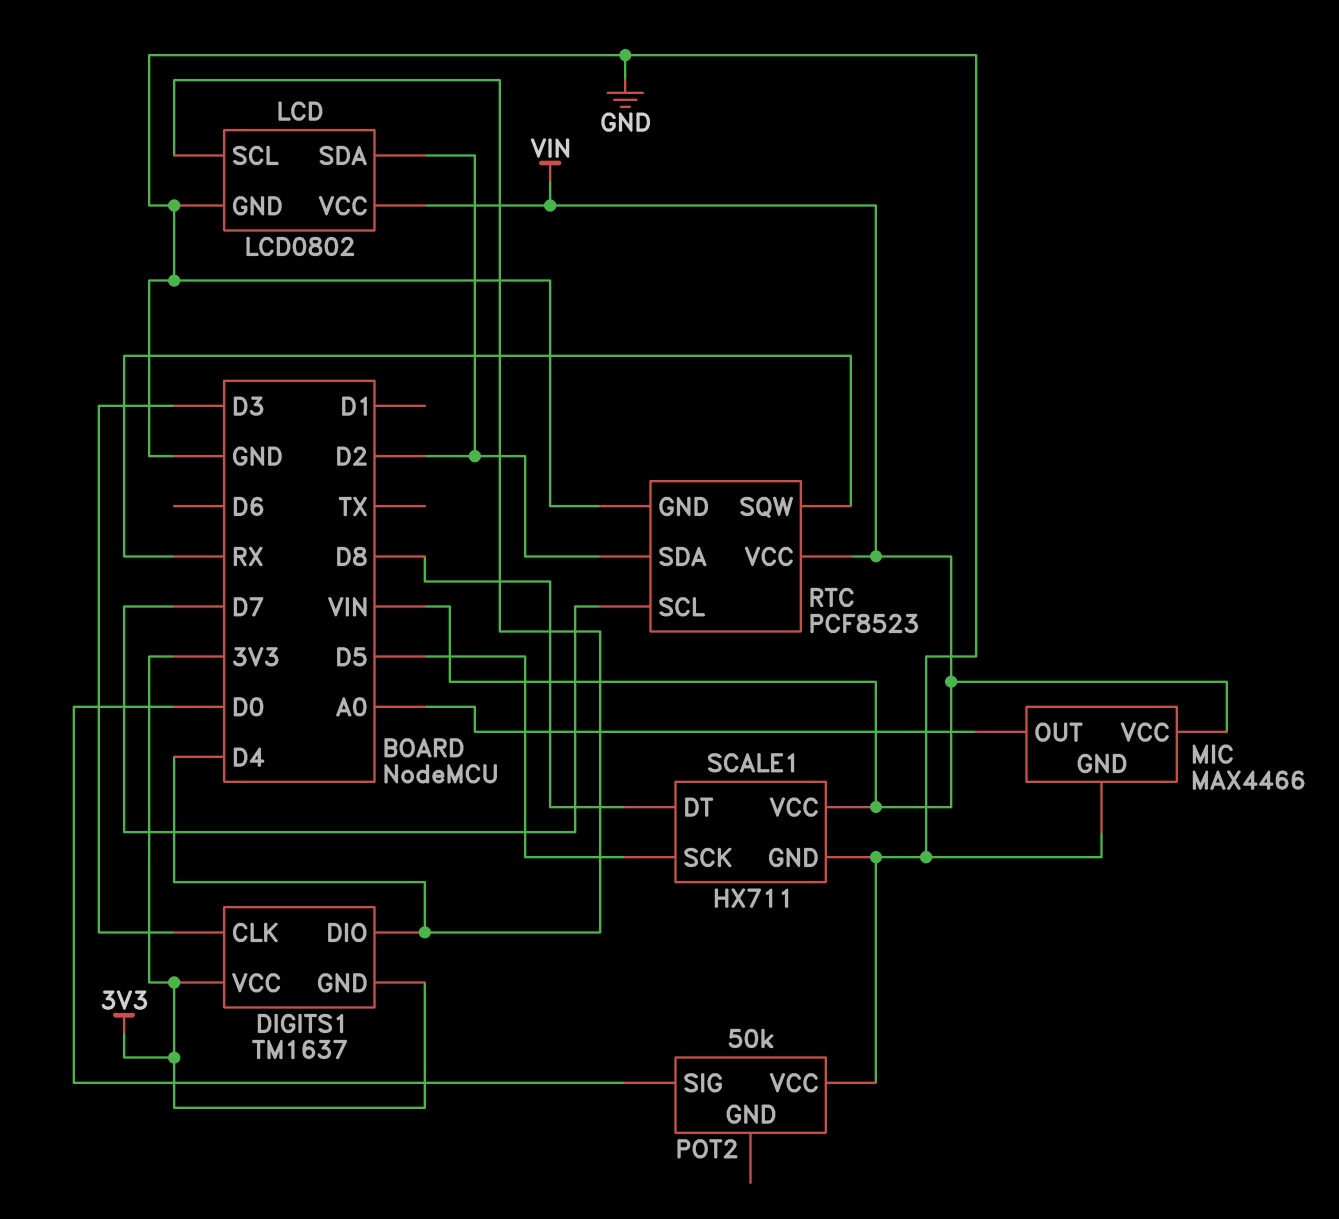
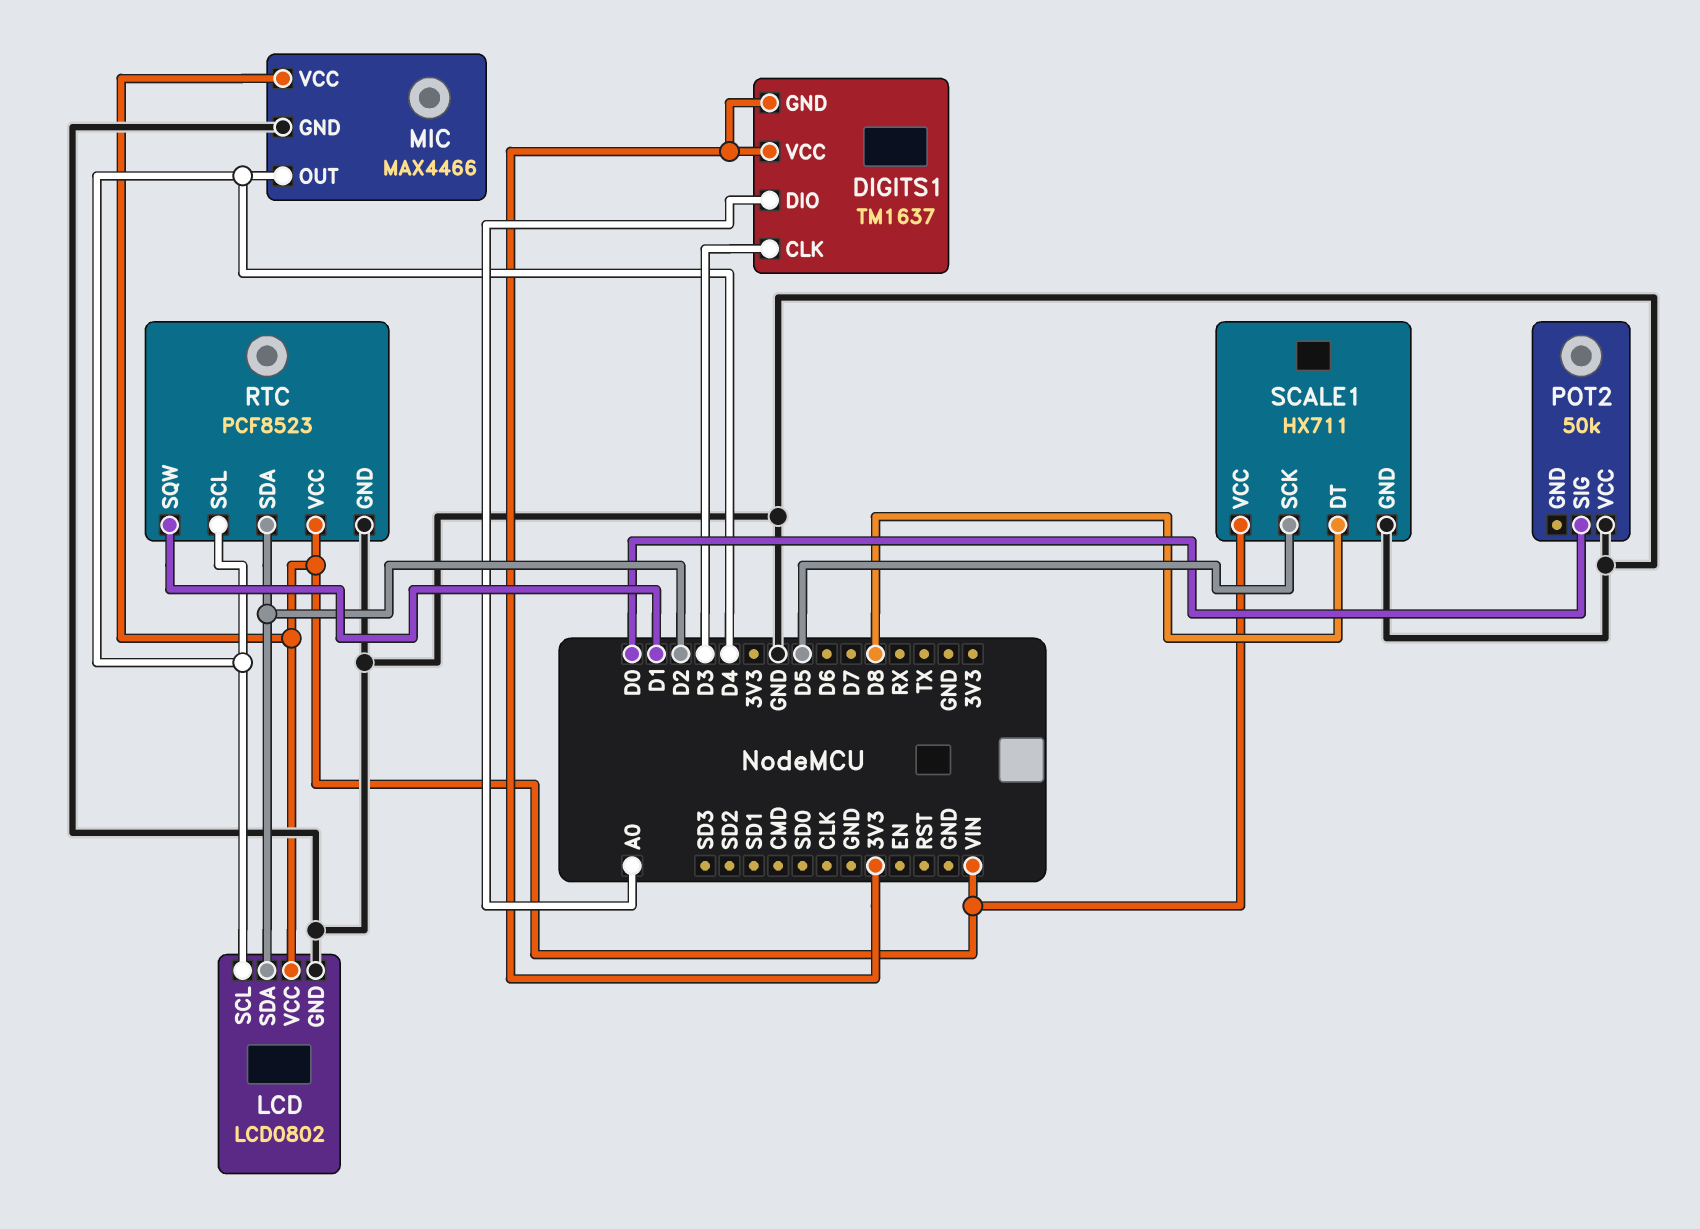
DIGITS1 pin DIO: D4 -> A0
MIC pin OUT: A0 -> D4
RTC pin SCL: D7 -> D4
RTC pin SQW: RX -> D1

